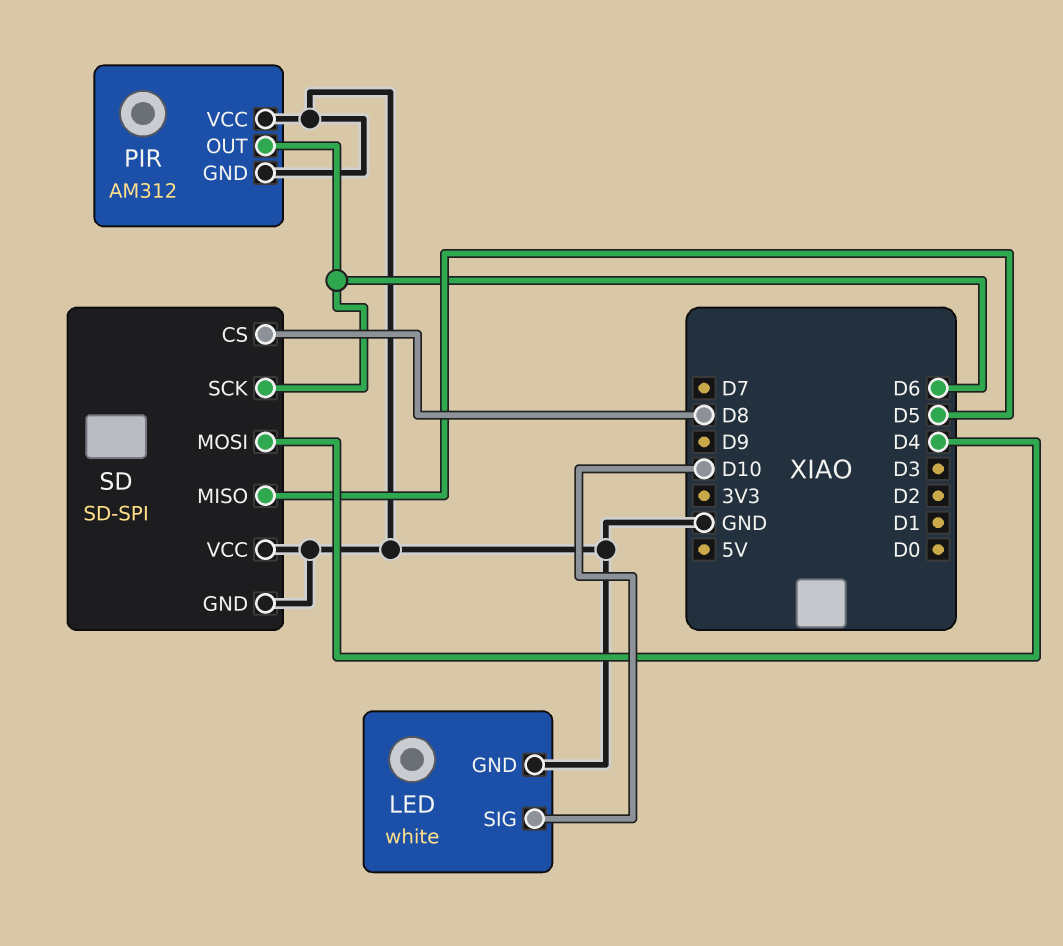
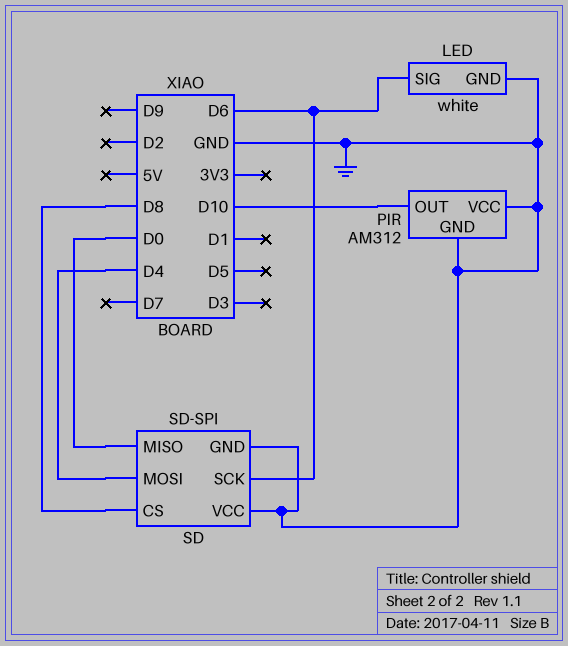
LED pin SIG: D10 -> D6
PIR pin OUT: D6 -> D10
SD pin MISO: D5 -> D0

